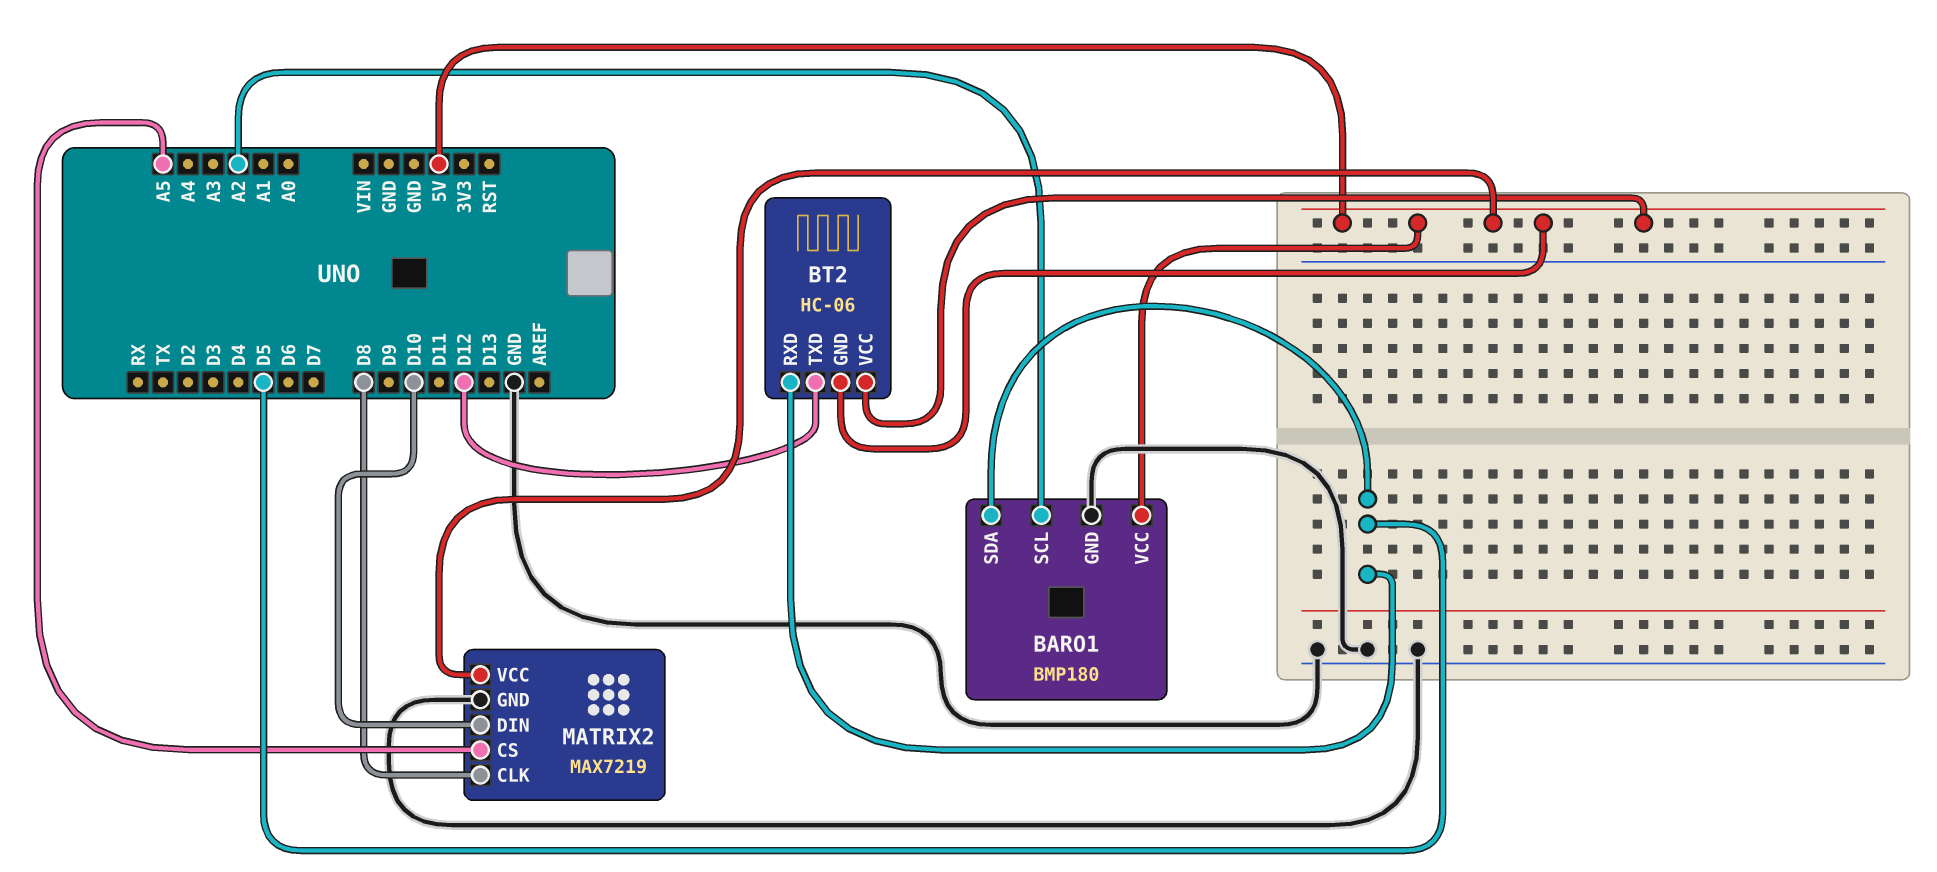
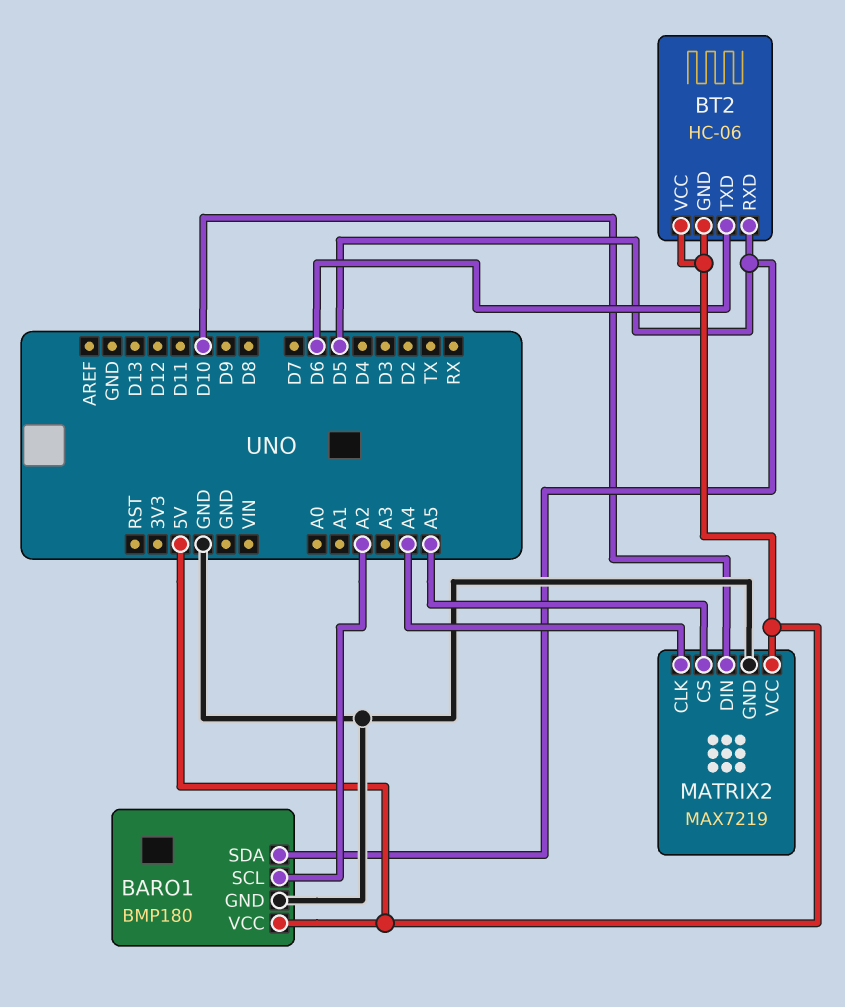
BT2 pin TXD: D12 -> D6
MATRIX2 pin CLK: D8 -> A4

